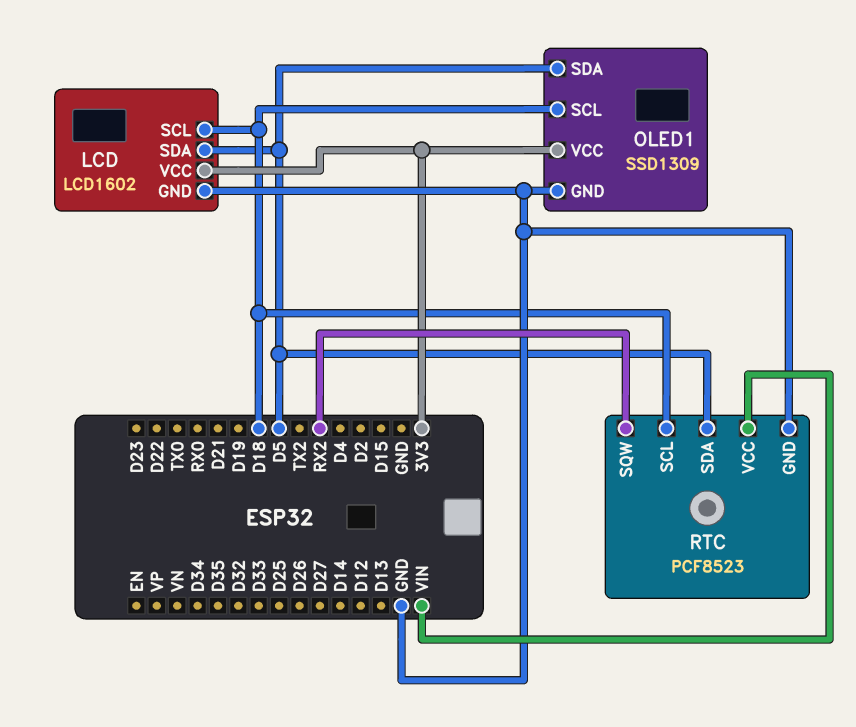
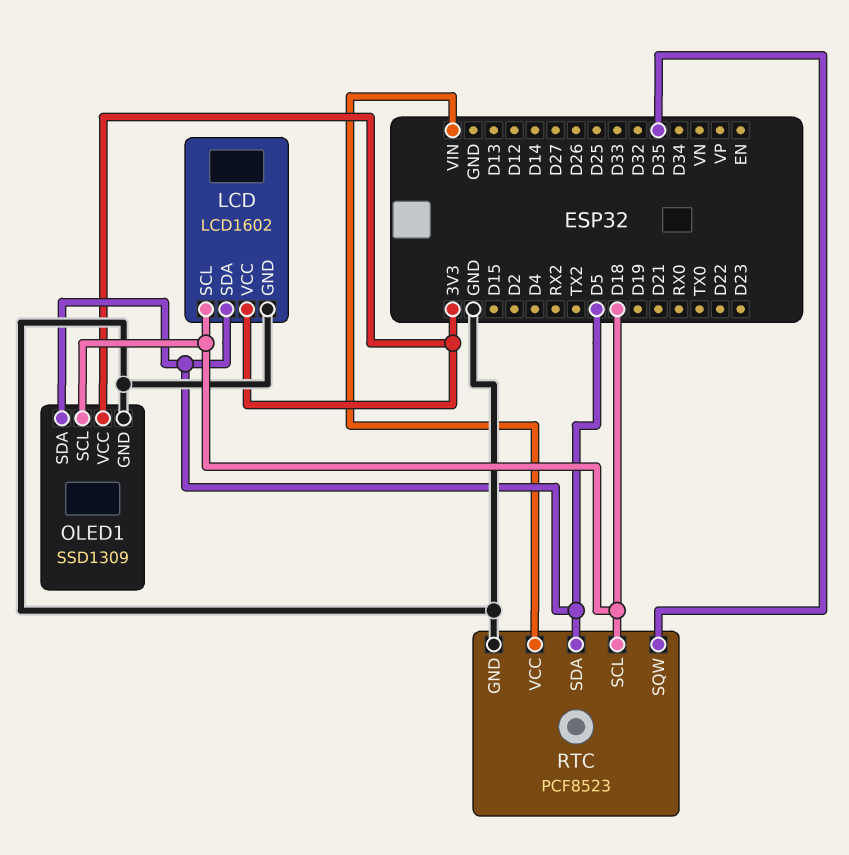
RTC pin SQW: RX2 -> D35

